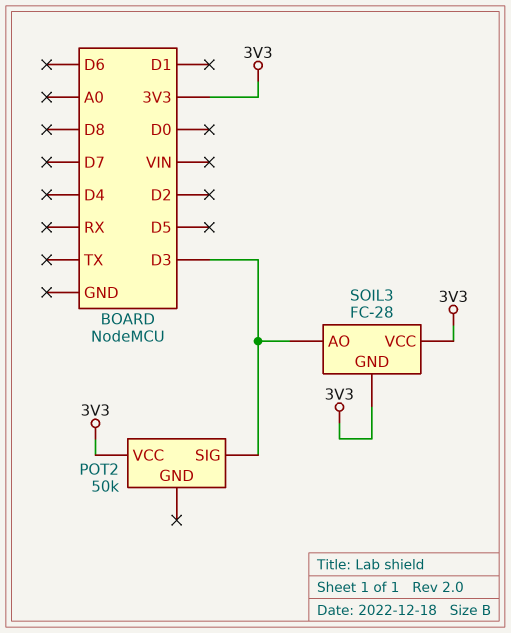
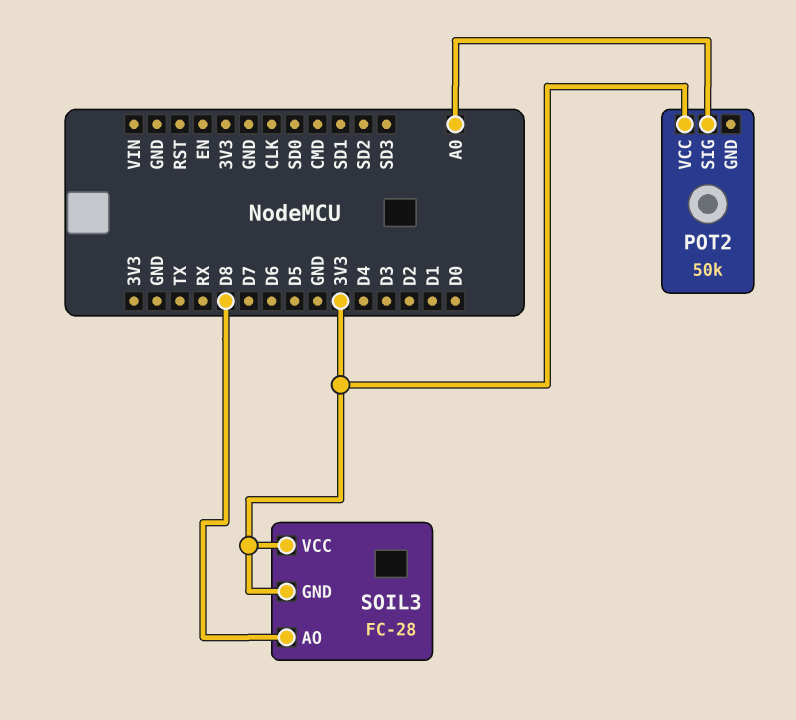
POT2 pin SIG: D3 -> A0
SOIL3 pin AO: D3 -> D8

